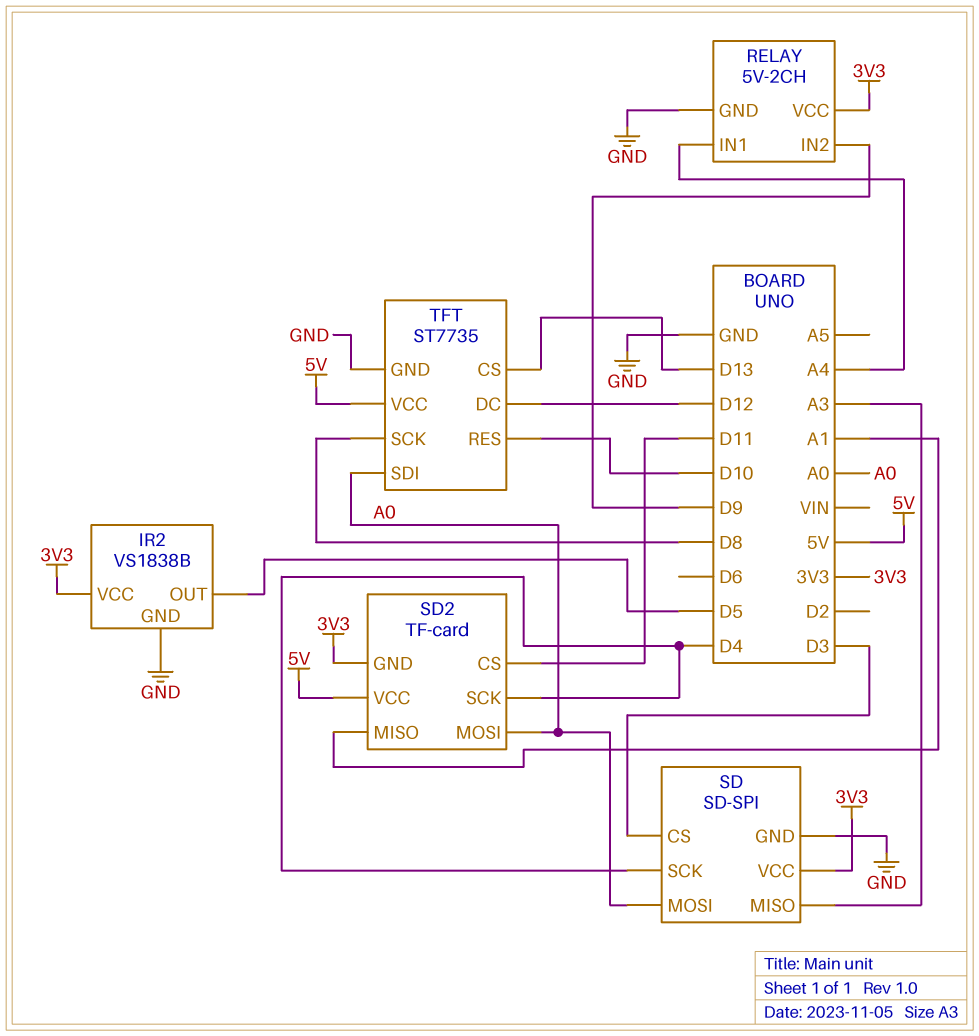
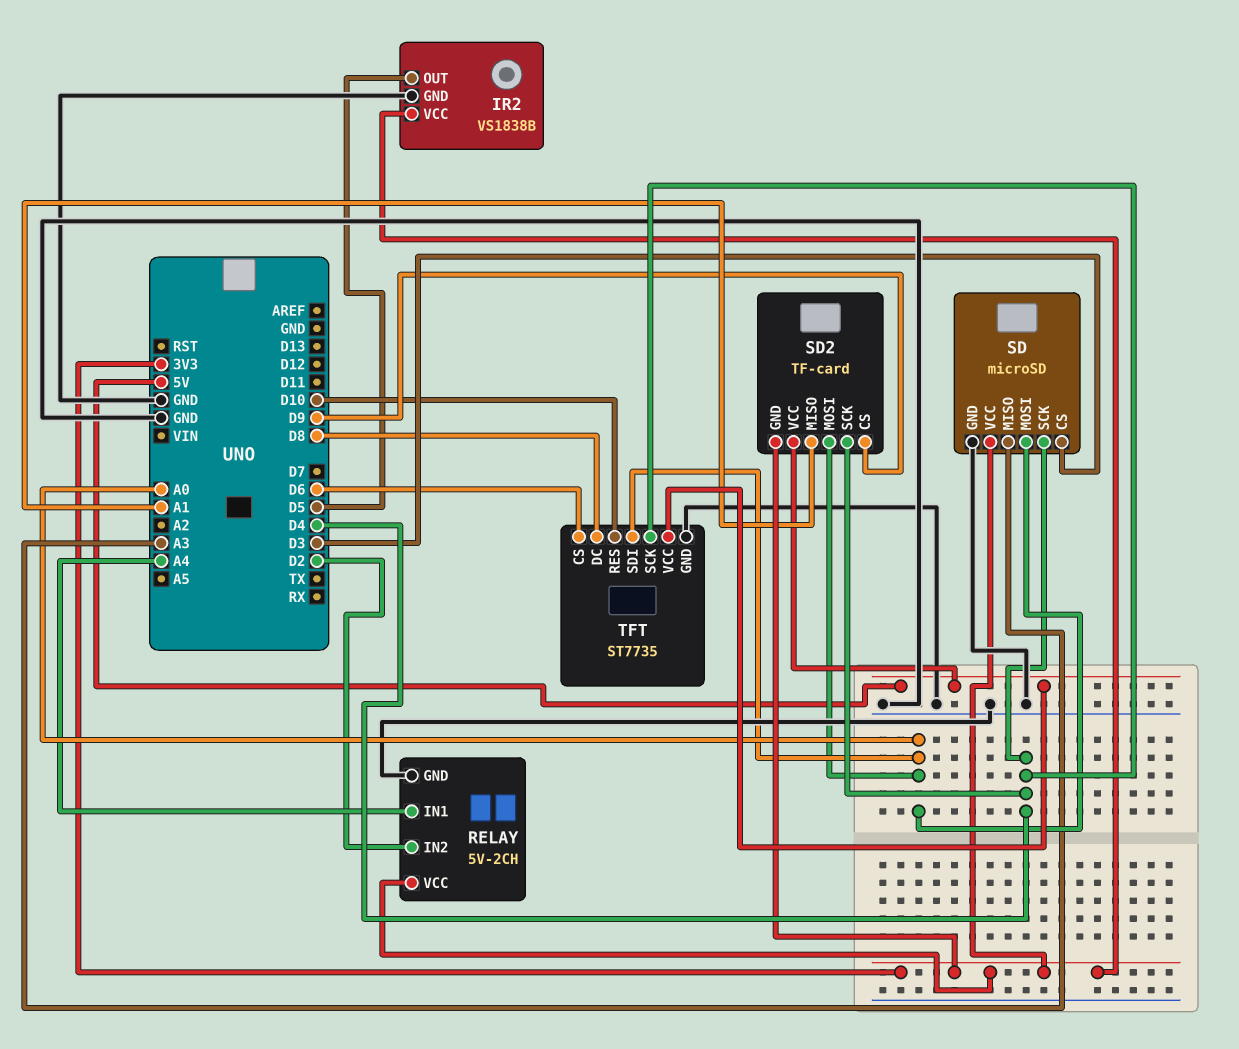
RELAY pin IN2: D9 -> D2
SD: SD-SPI -> microSD
SD2 pin CS: D11 -> D9
TFT pin CS: D13 -> D6
TFT pin DC: D12 -> D8
TFT pin SCK: D8 -> D4

